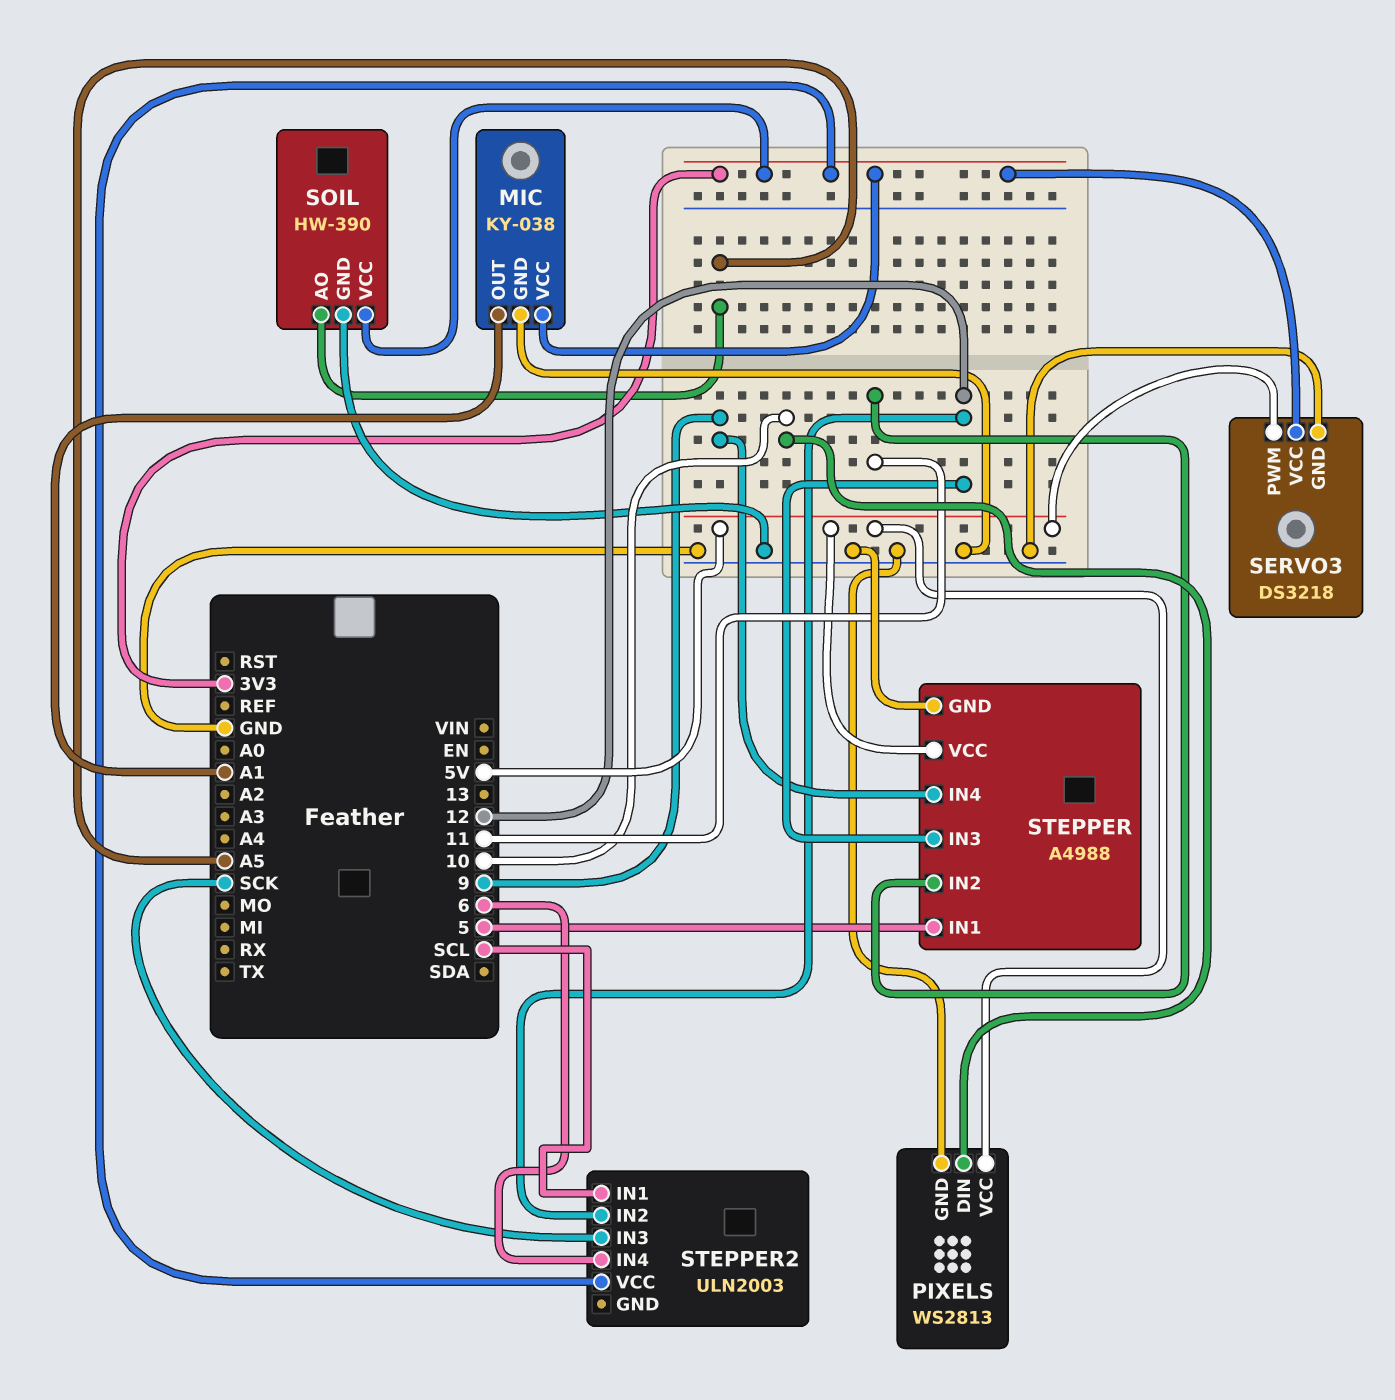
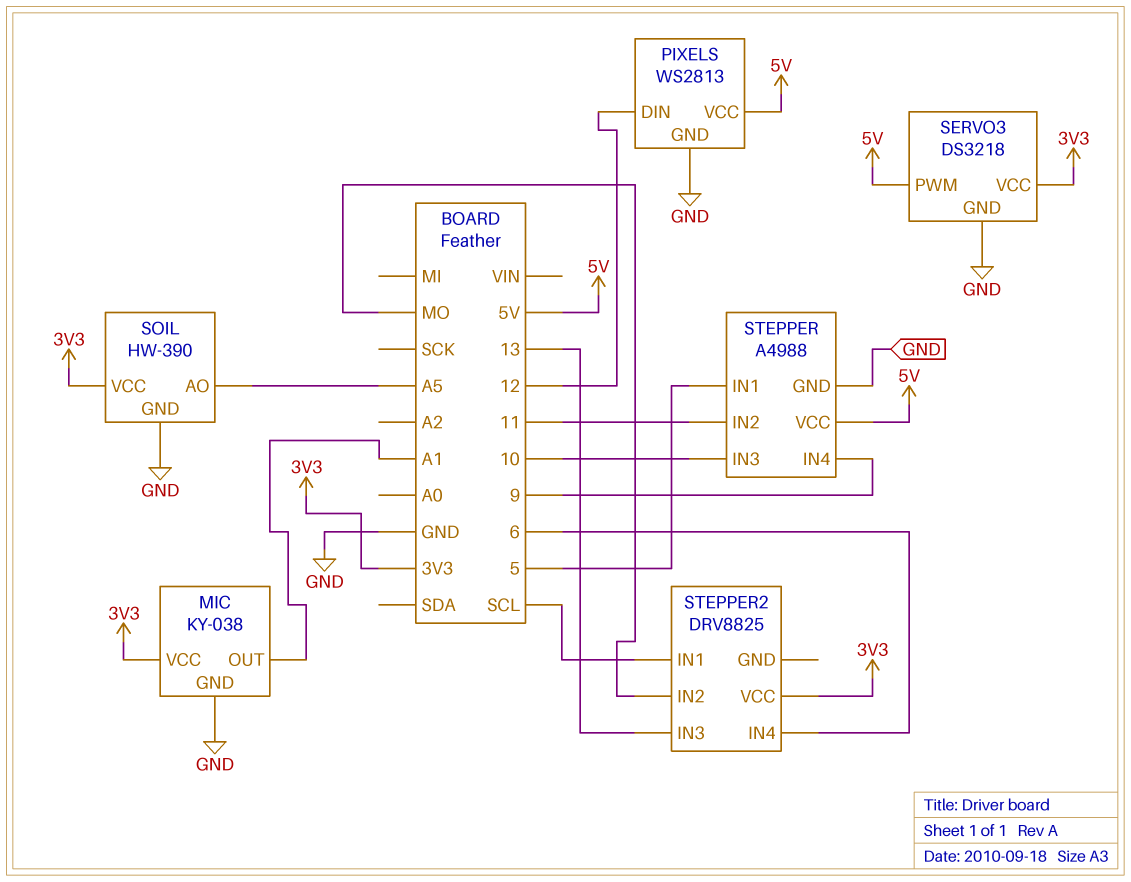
PIXELS pin DIN: 10 -> 12
STEPPER pin IN3: 12 -> 10
STEPPER2: ULN2003 -> DRV8825
STEPPER2 pin IN2: 12 -> MO
STEPPER2 pin IN3: SCK -> 13

